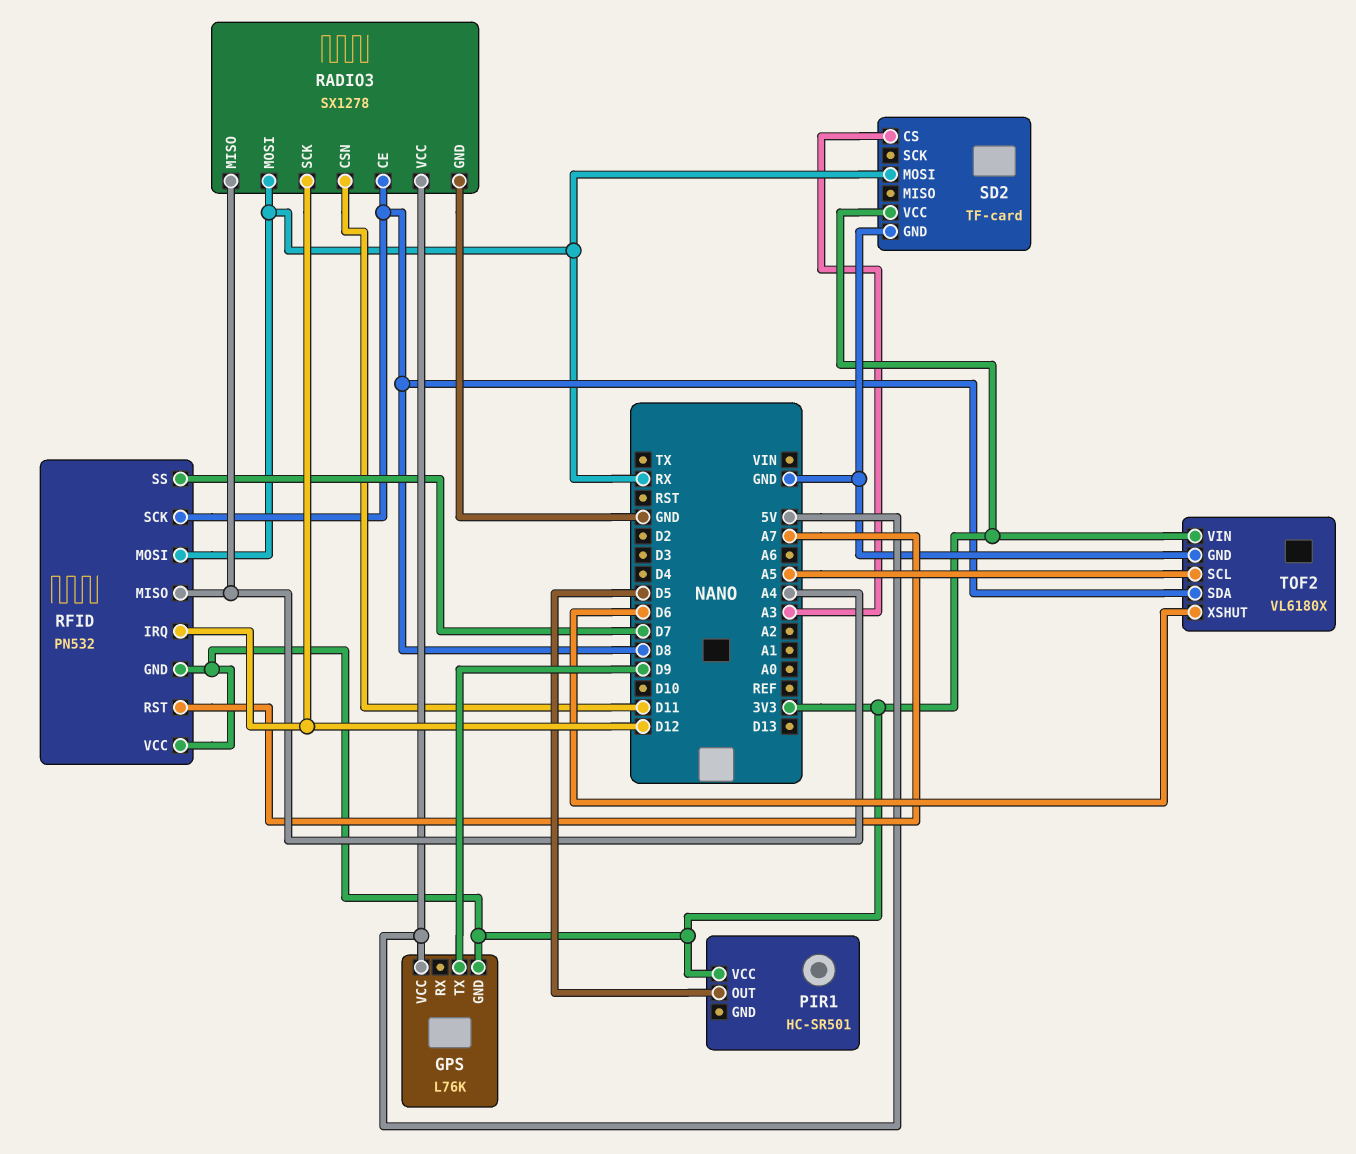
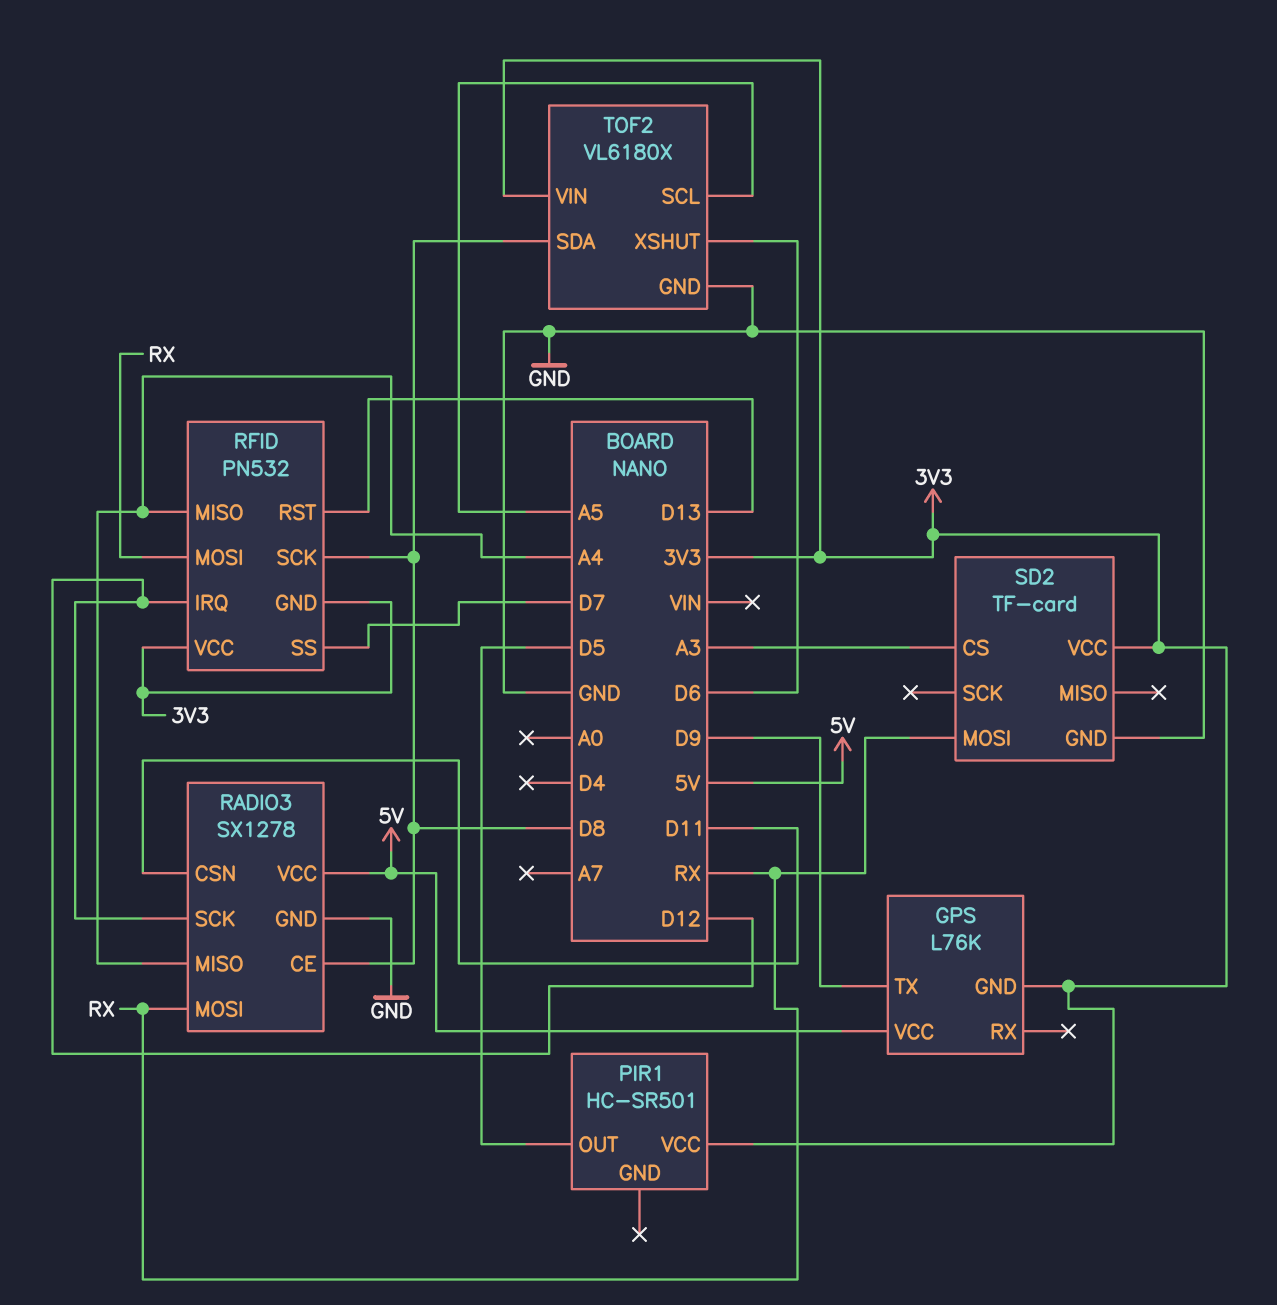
RFID pin RST: A7 -> D13

